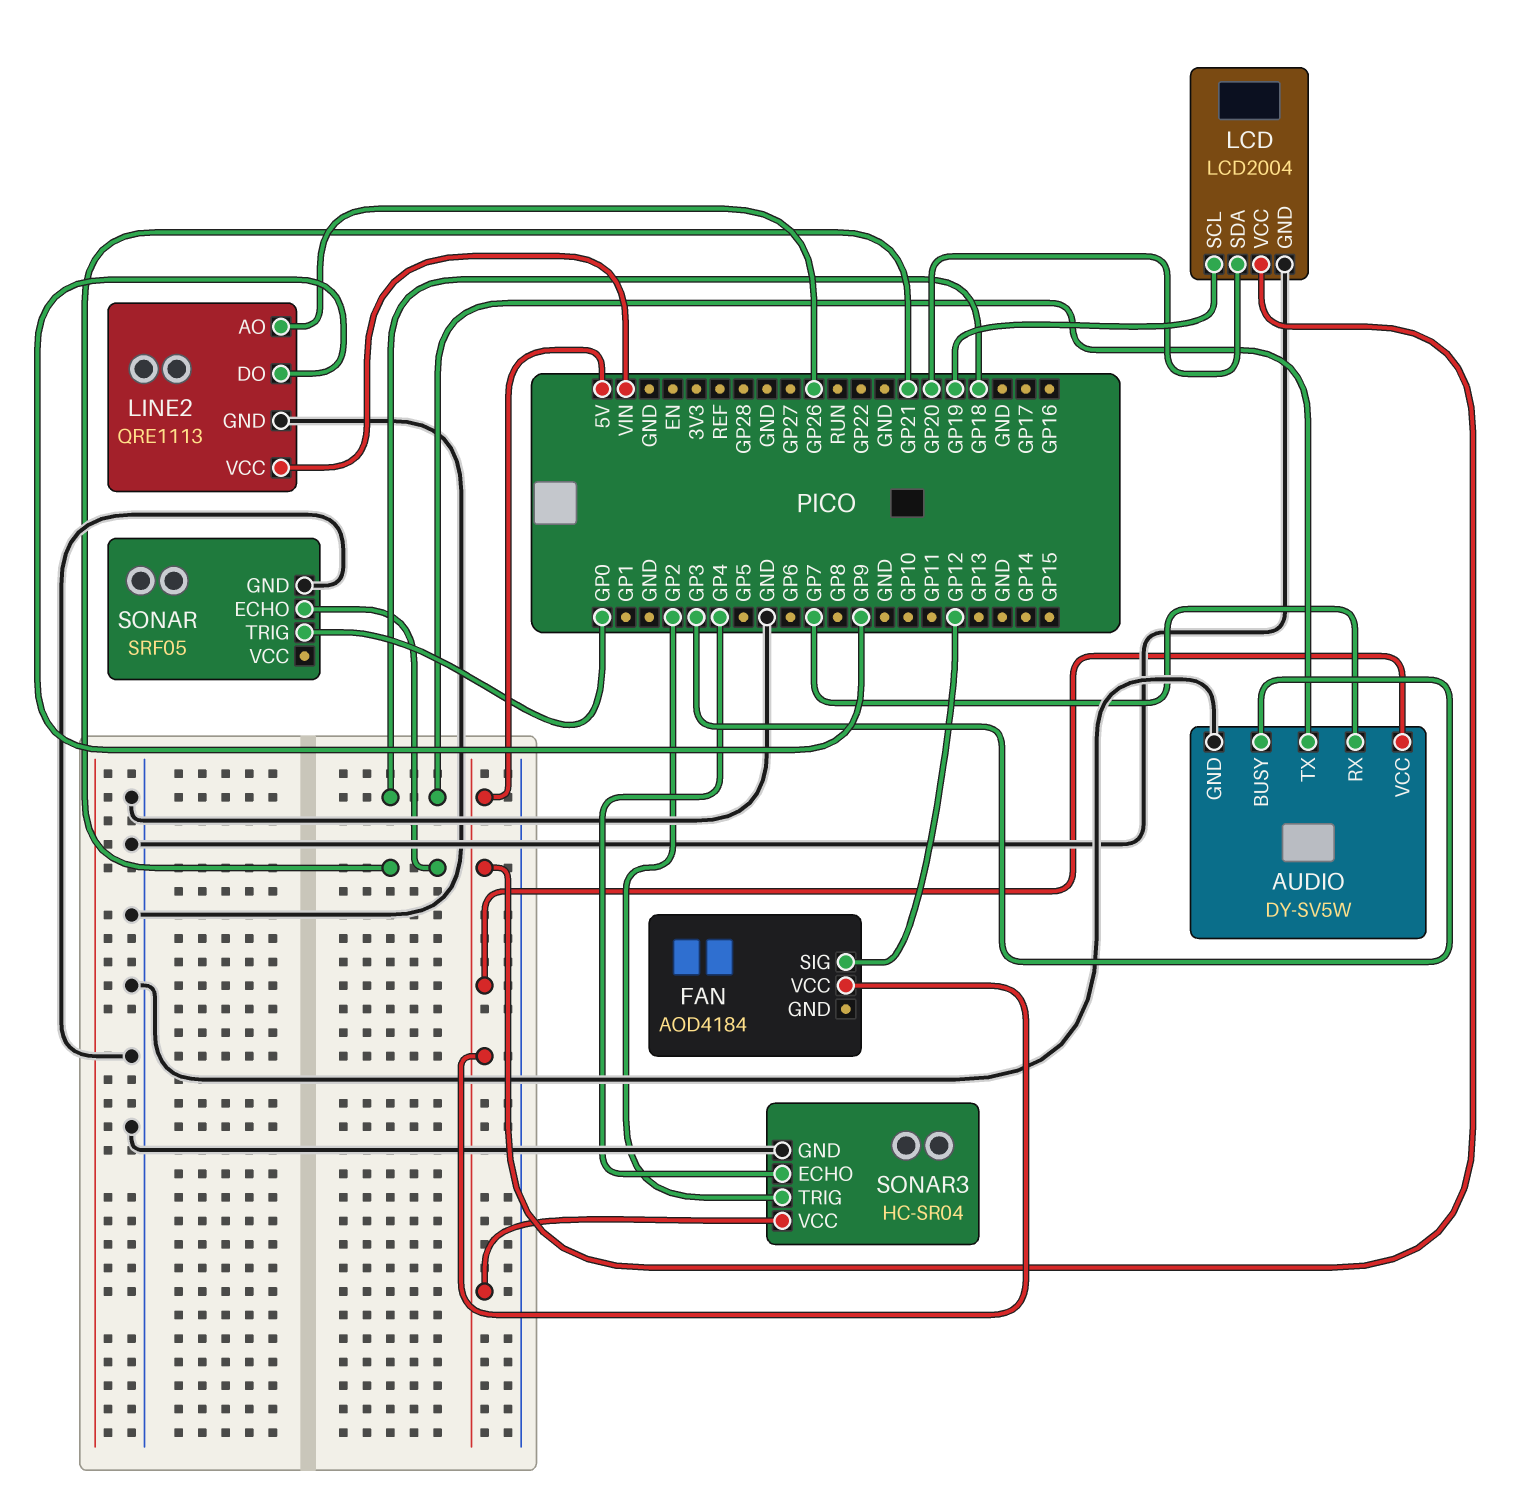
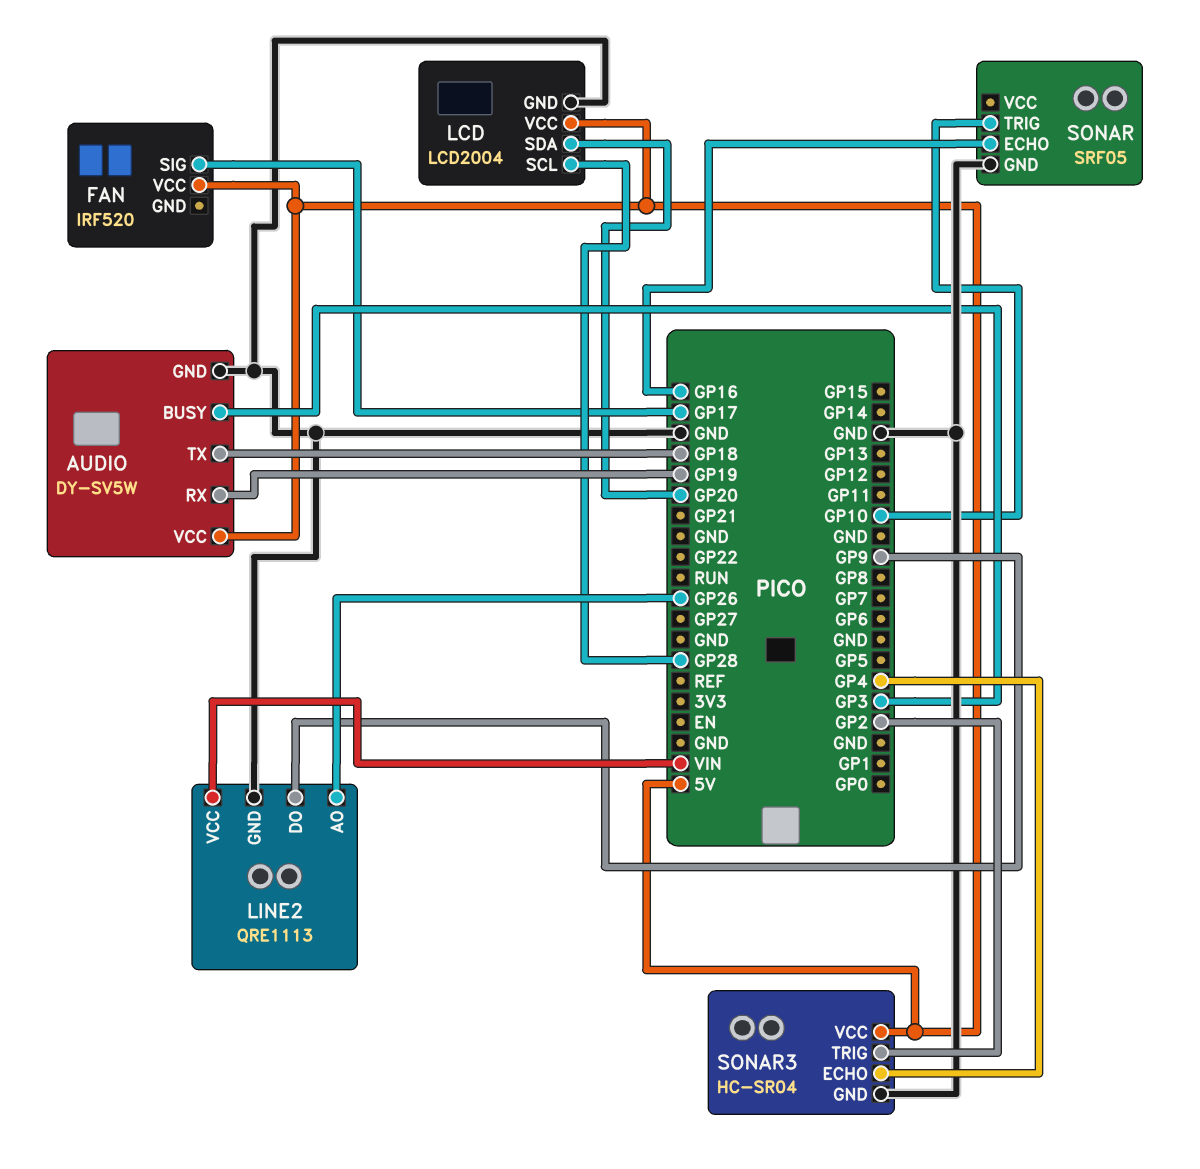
AUDIO pin RX: GP7 -> GP19
FAN: AOD4184 -> IRF520
FAN pin SIG: GP12 -> GP17
LCD pin SCL: GP19 -> GP28
SONAR pin ECHO: GP21 -> GP16
SONAR pin TRIG: GP0 -> GP10

